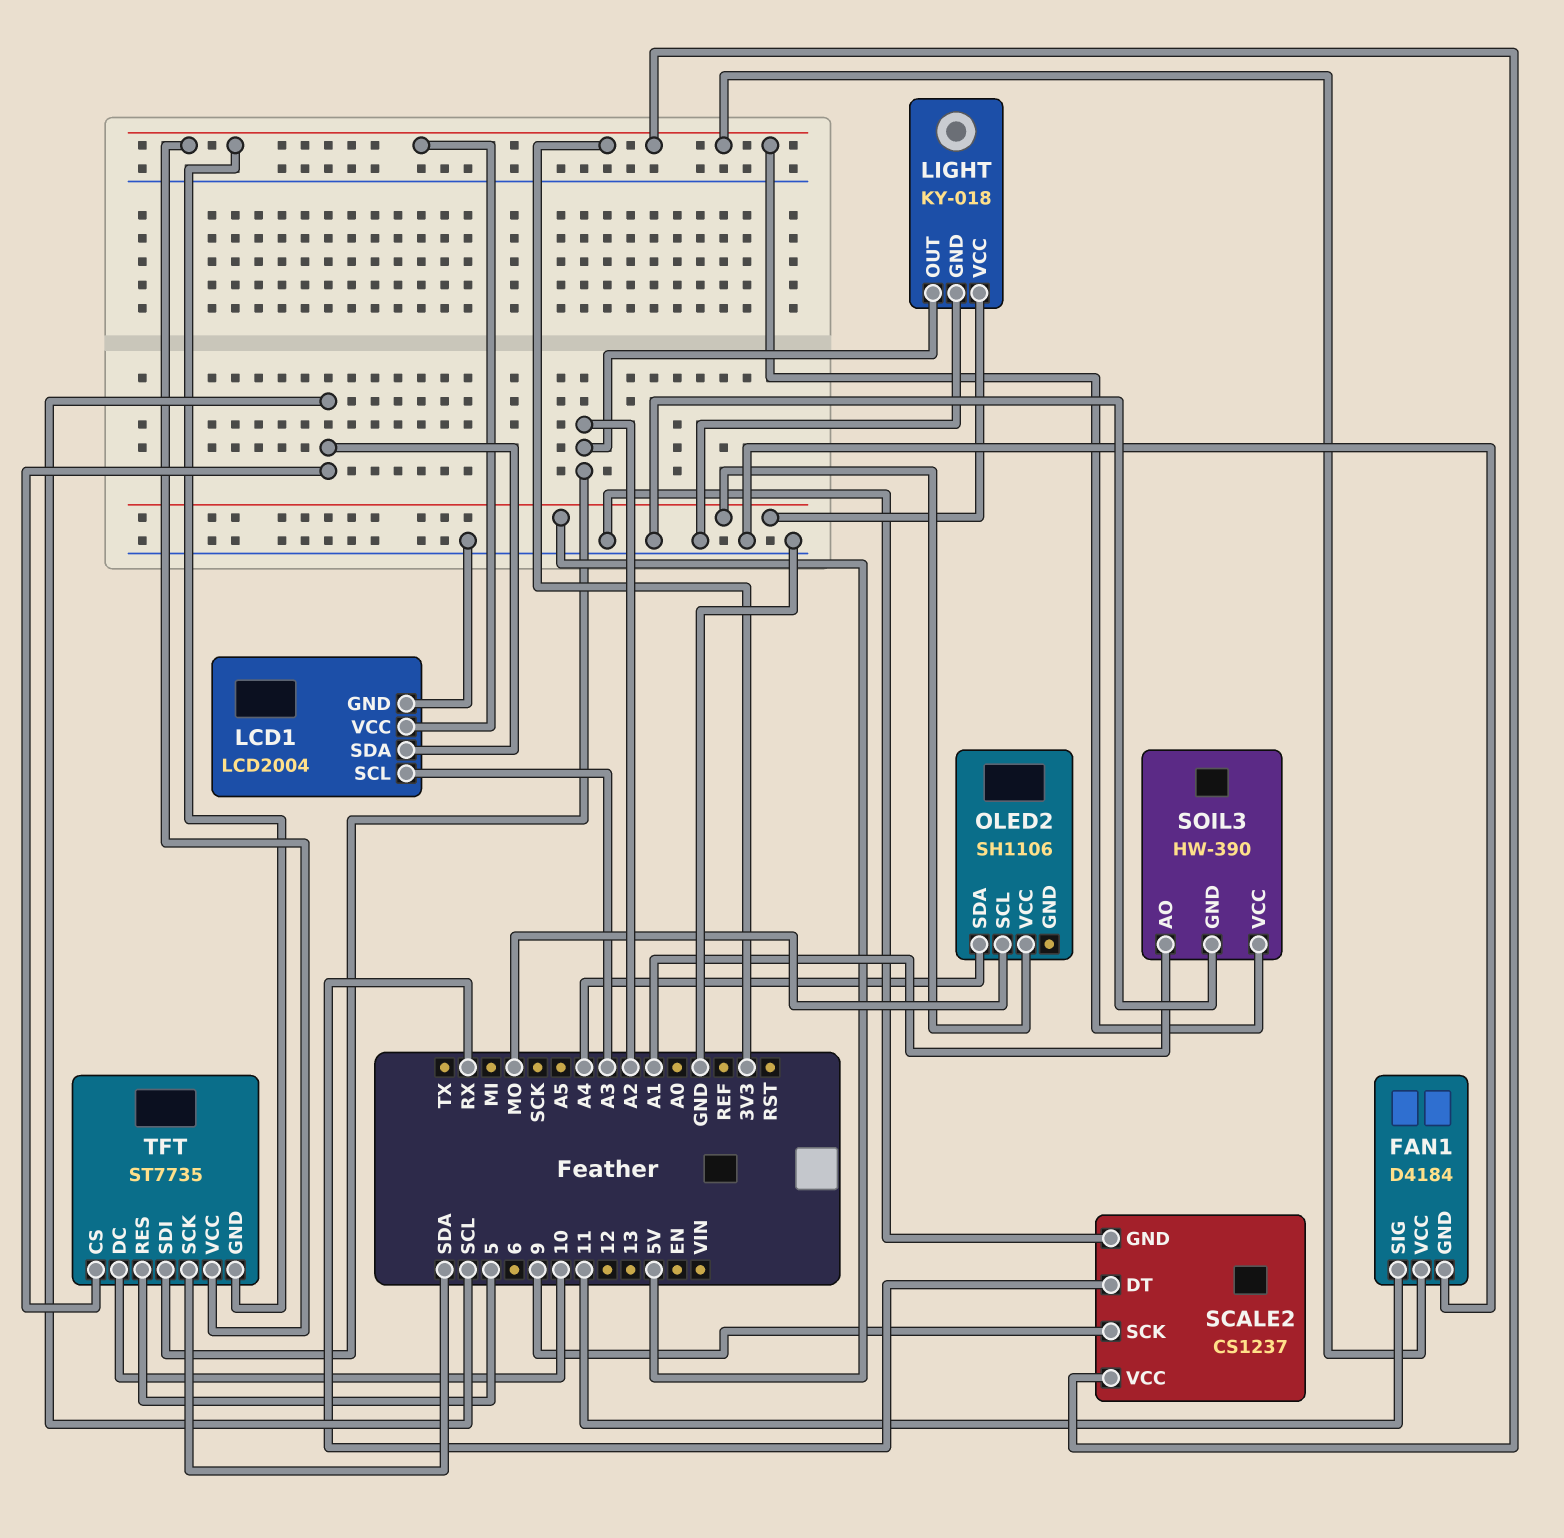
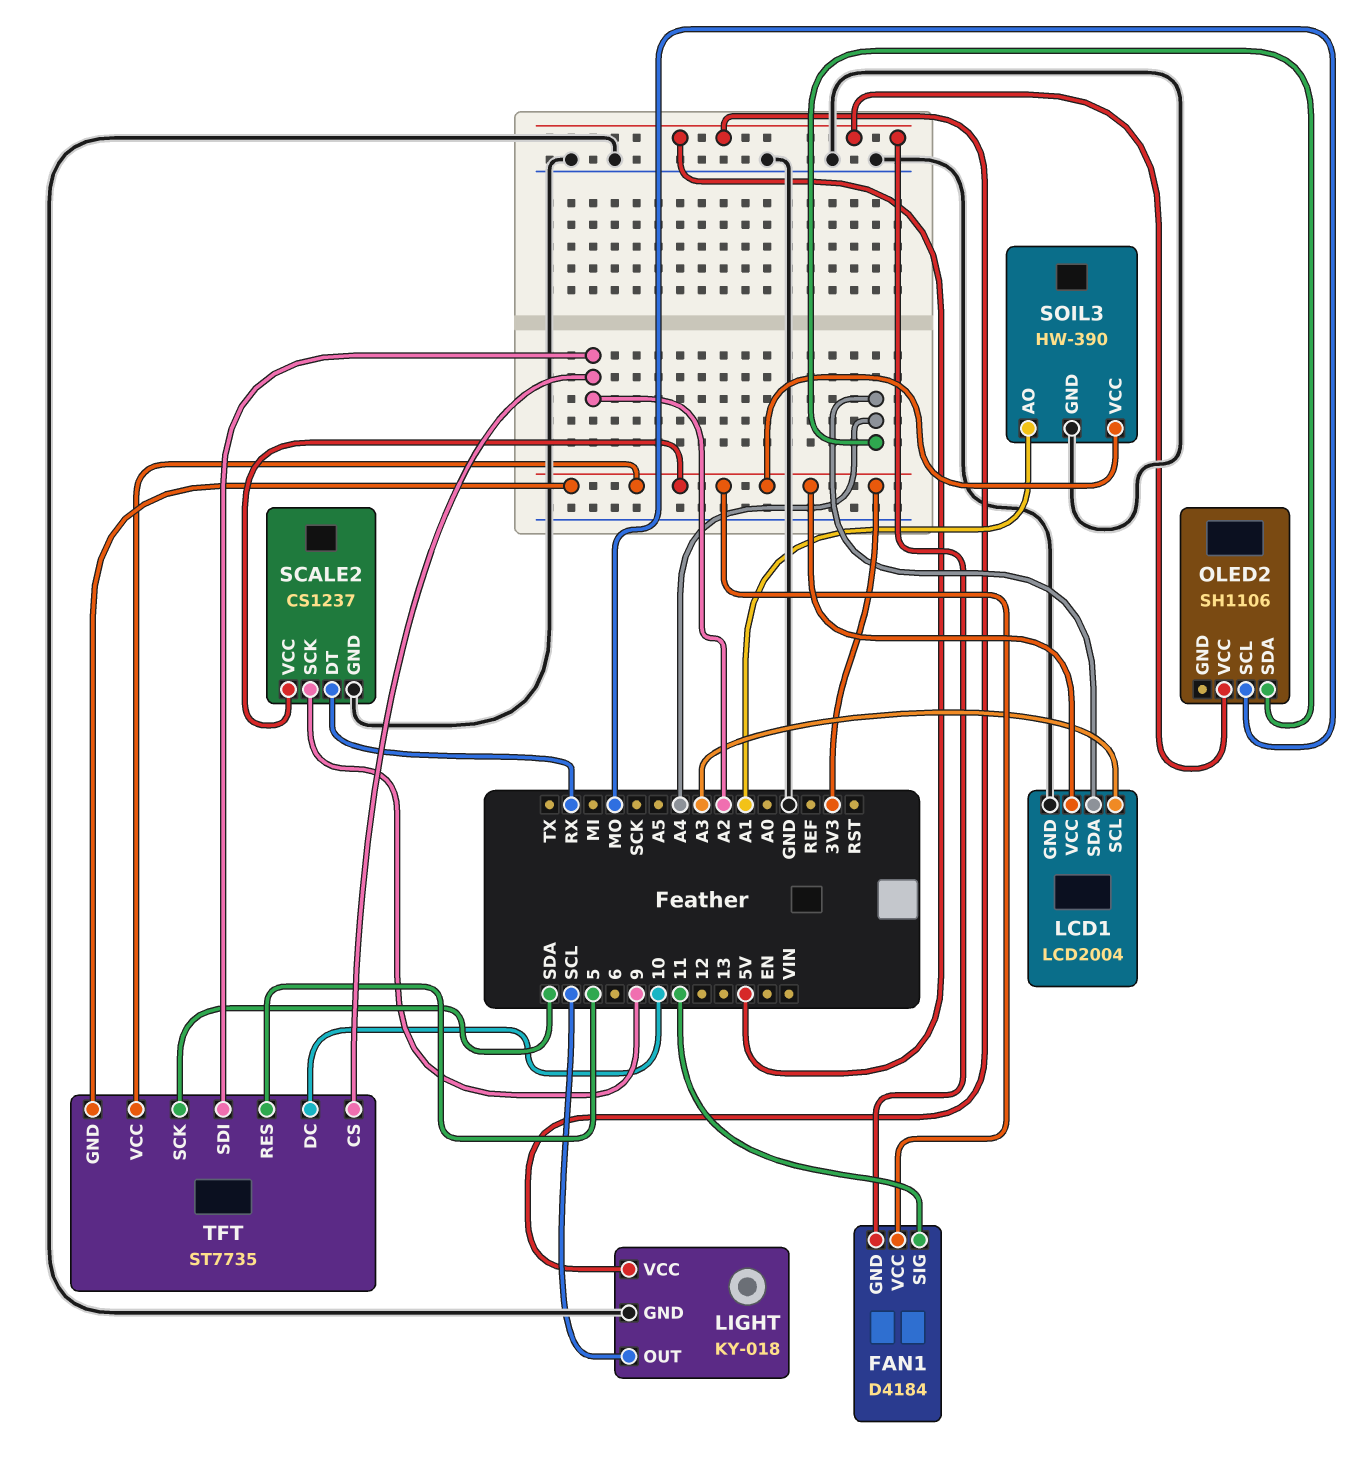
FAN1 pin GND: GND -> 5V
LCD1 pin SDA: SCL -> A4
LIGHT pin OUT: A2 -> SCL
TFT pin CS: SCL -> A2

